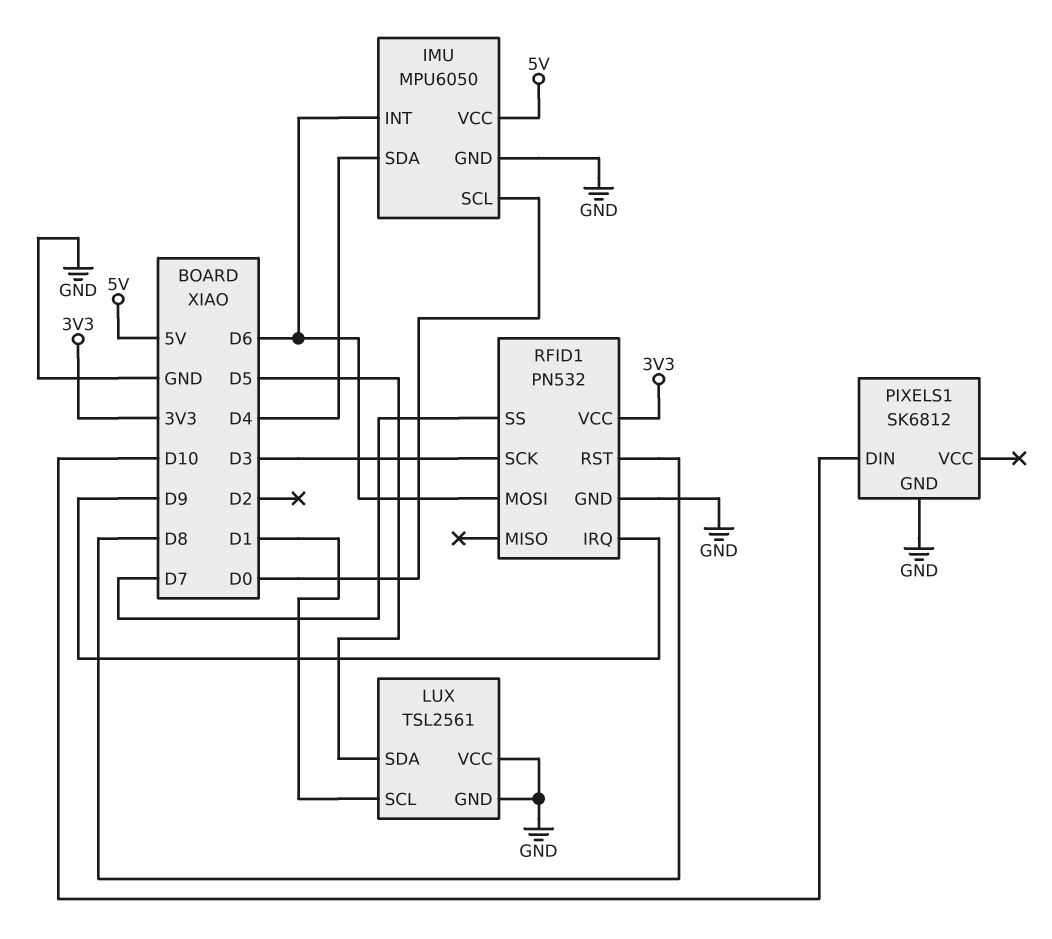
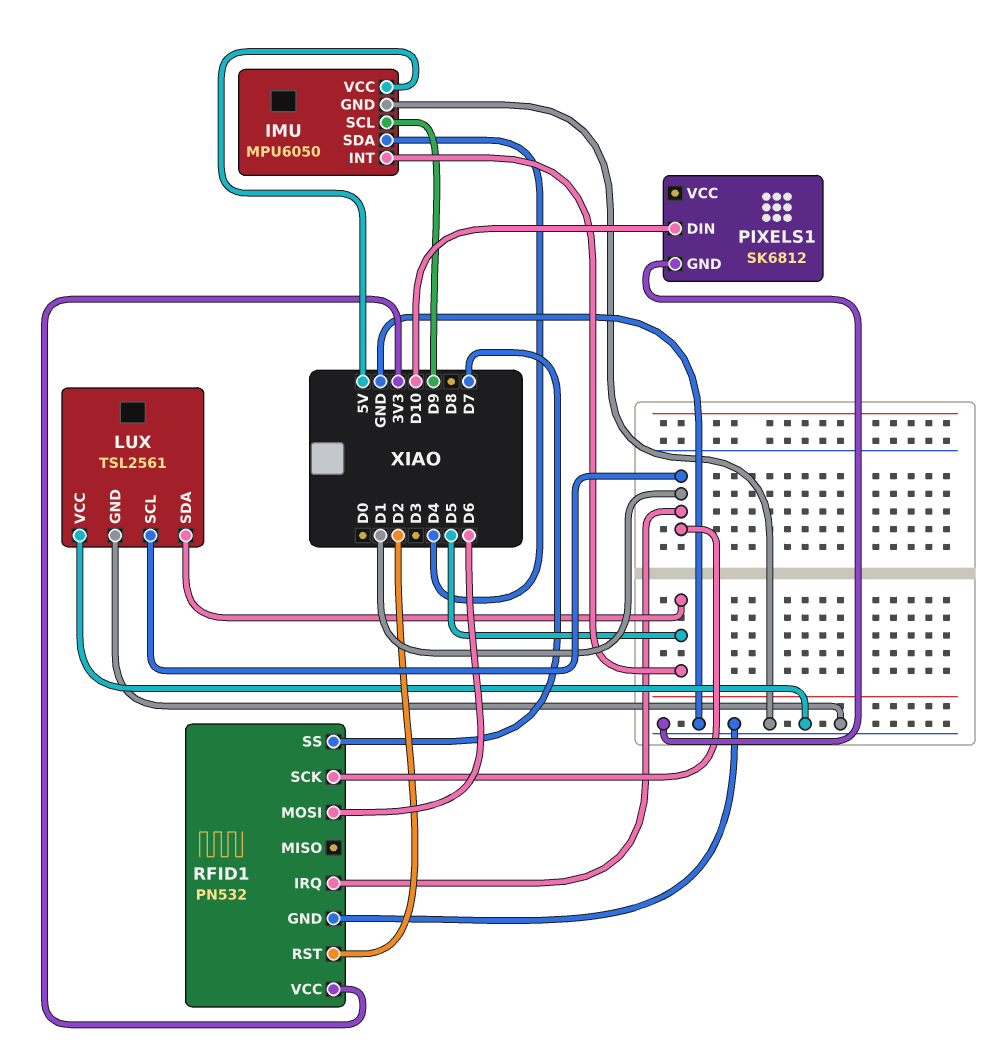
IMU pin INT: D6 -> D5
IMU pin SCL: D0 -> D9
RFID1 pin IRQ: D9 -> D1
RFID1 pin RST: D8 -> D2
RFID1 pin SCK: D3 -> D1

